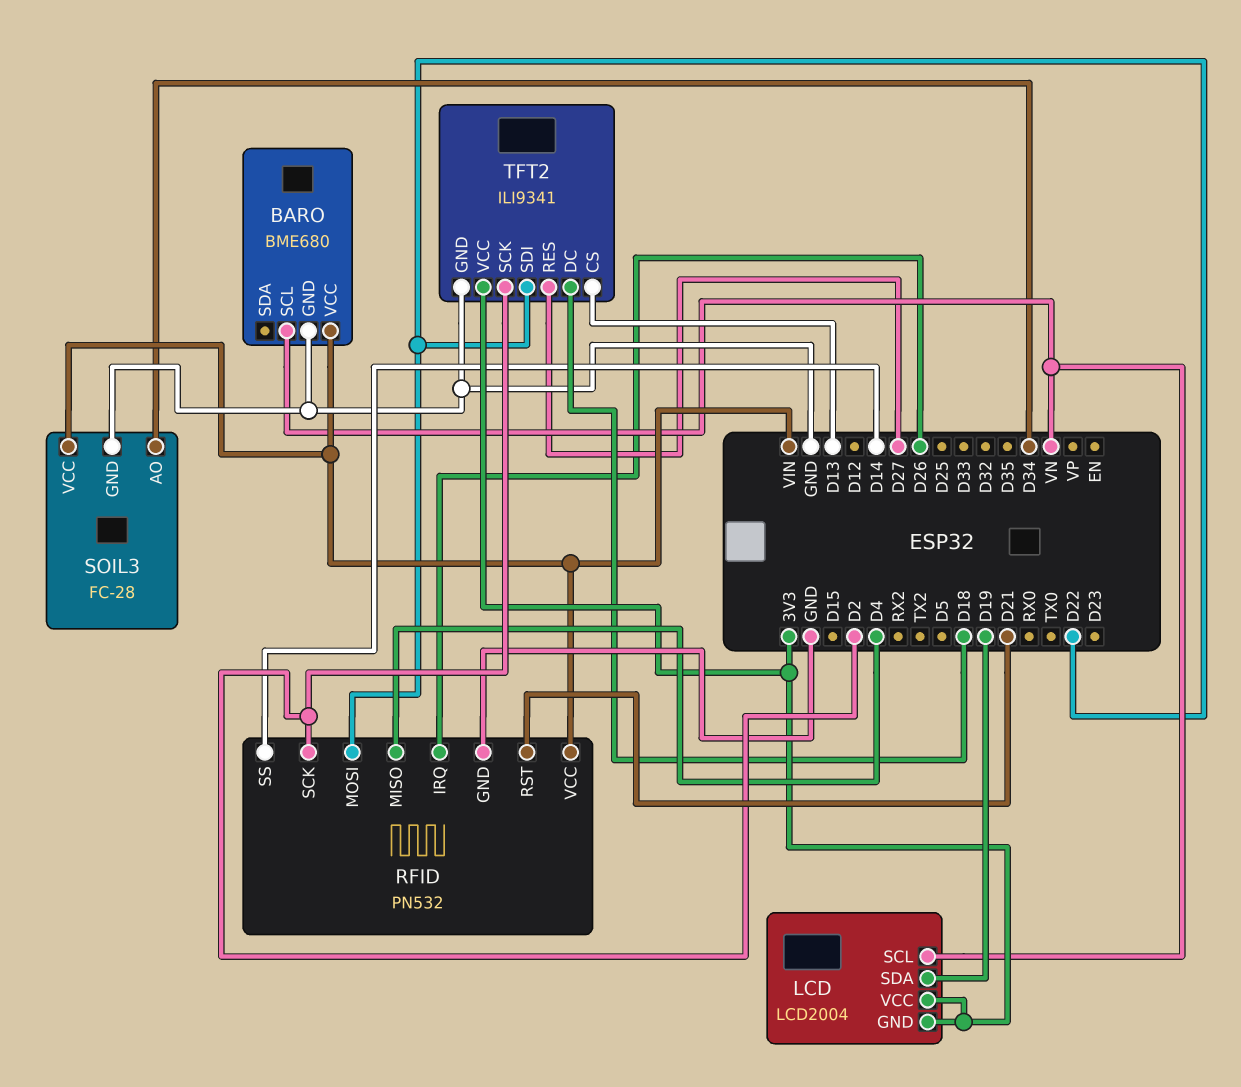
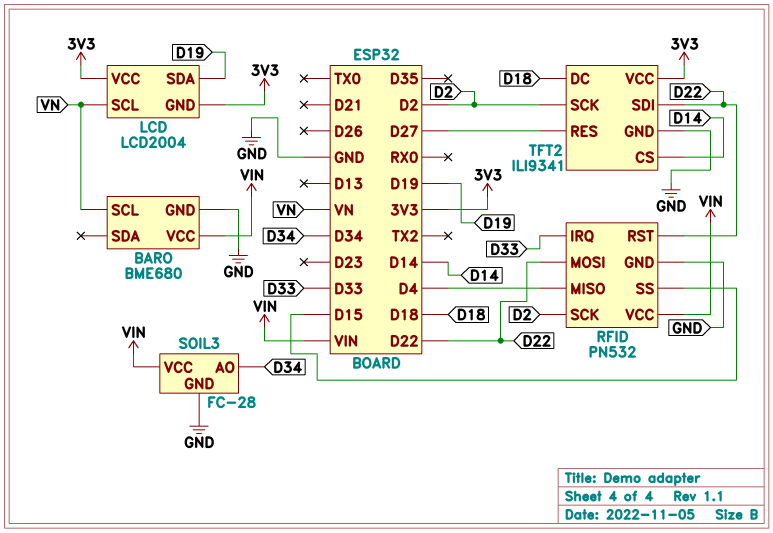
RFID pin IRQ: D26 -> D33
RFID pin RST: D21 -> D22
RFID pin SS: D14 -> D15
TFT2 pin CS: D13 -> D14

